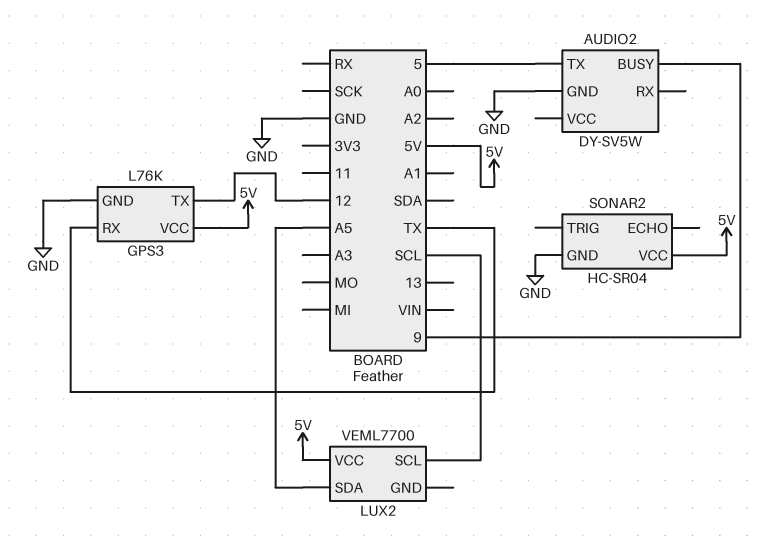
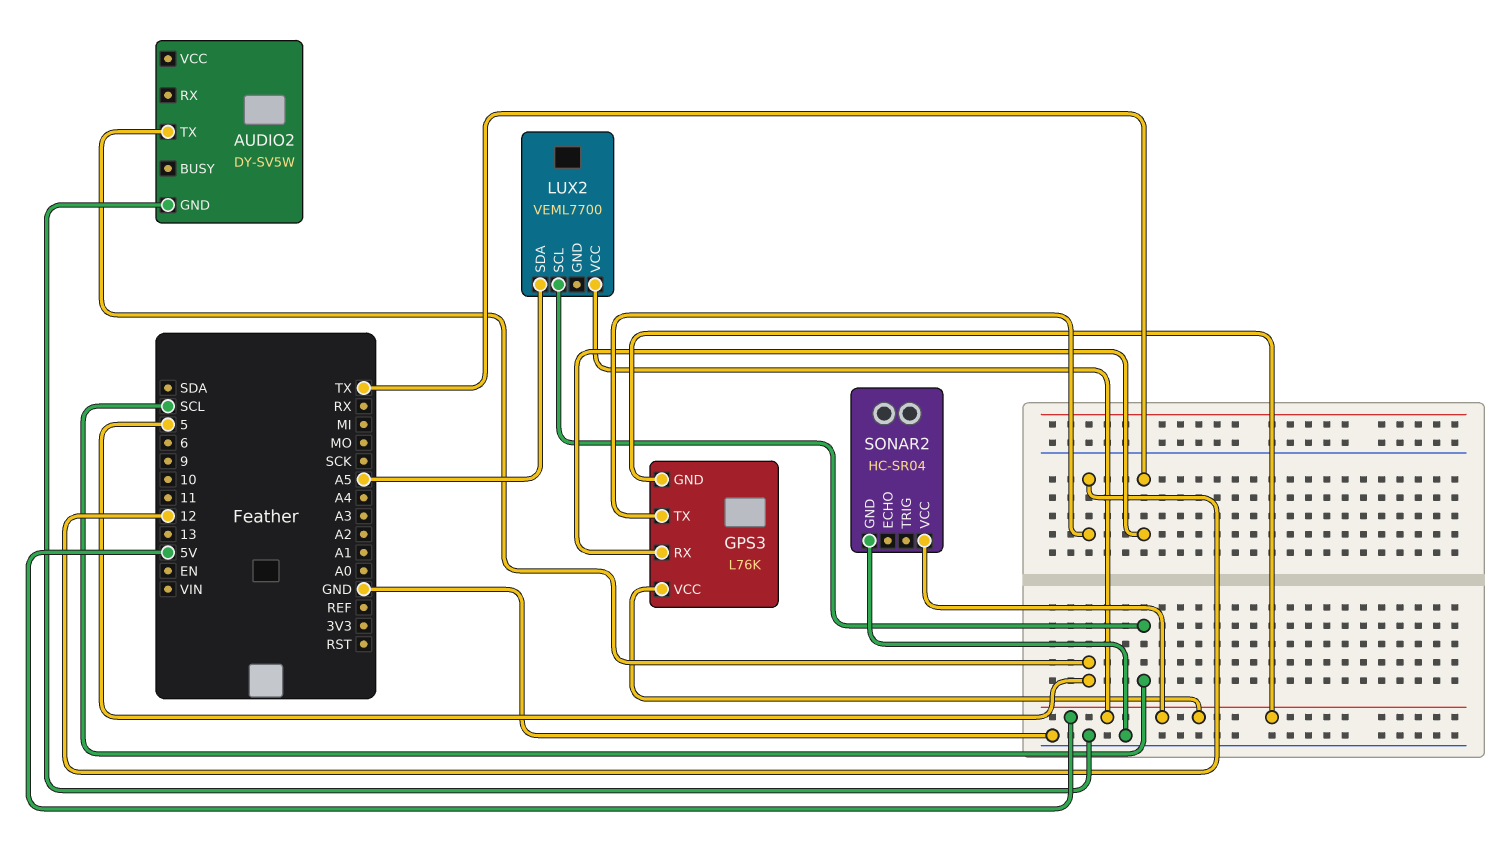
AUDIO2 pin BUSY: 9 -> none
GPS3 pin GND: GND -> 5V

